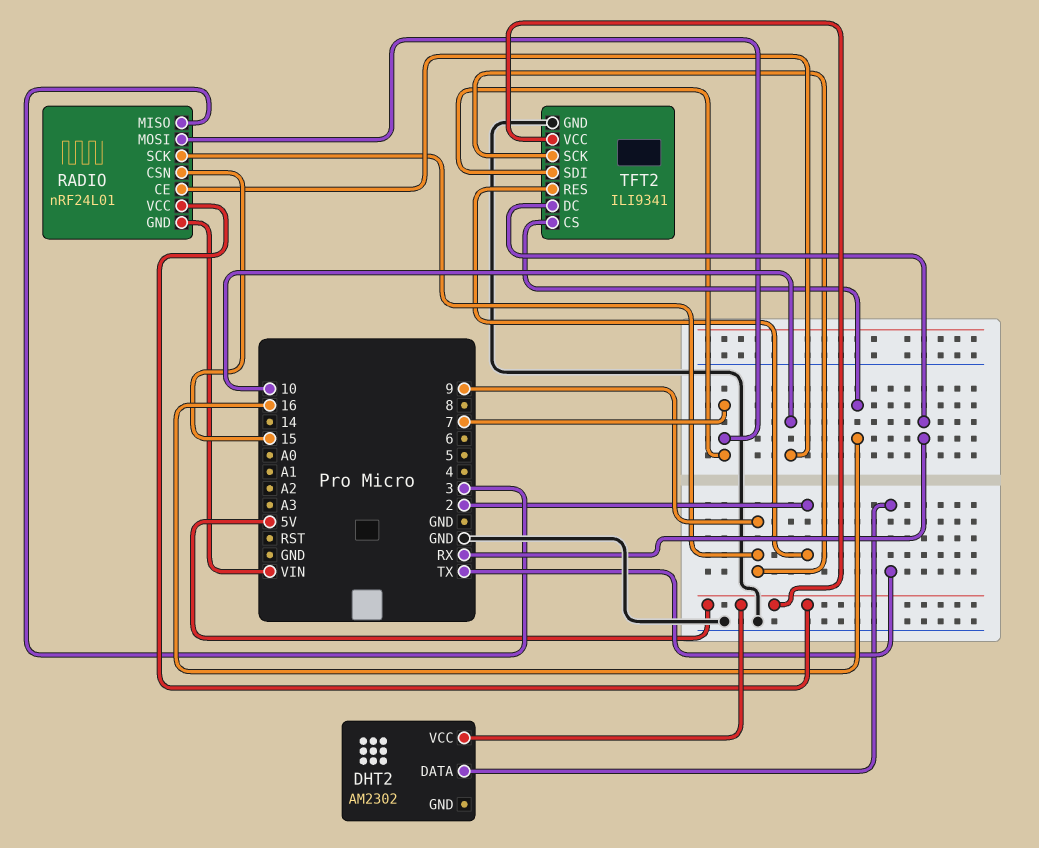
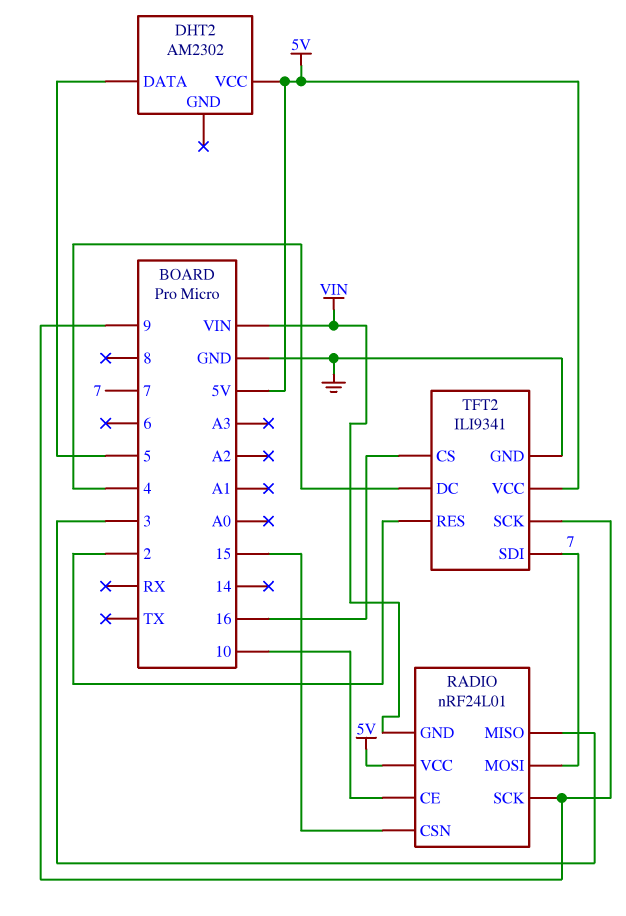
DHT2 pin DATA: TX -> 5
TFT2 pin DC: RX -> 4

